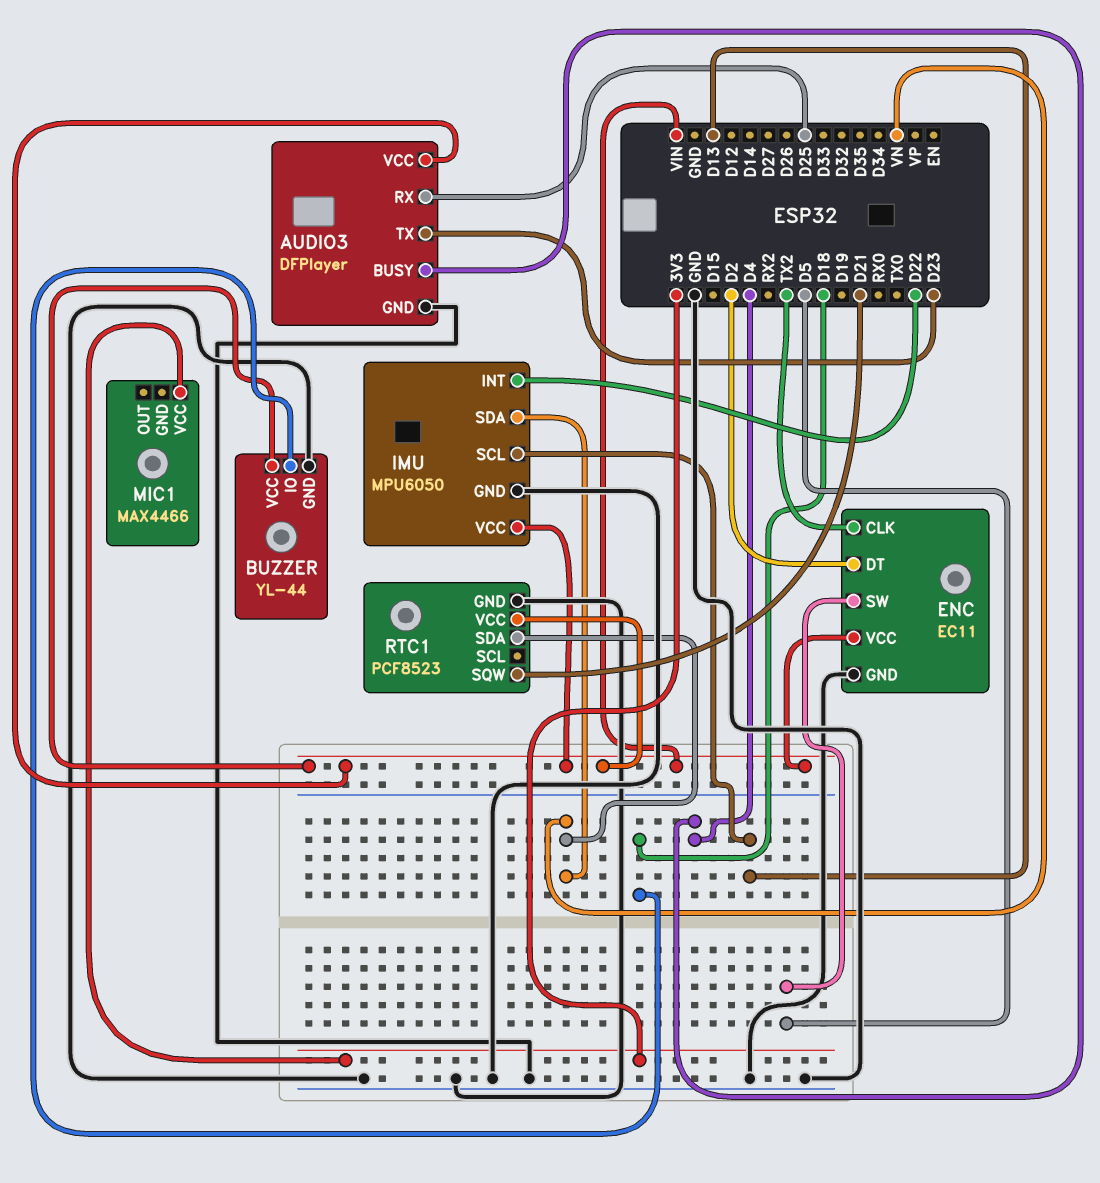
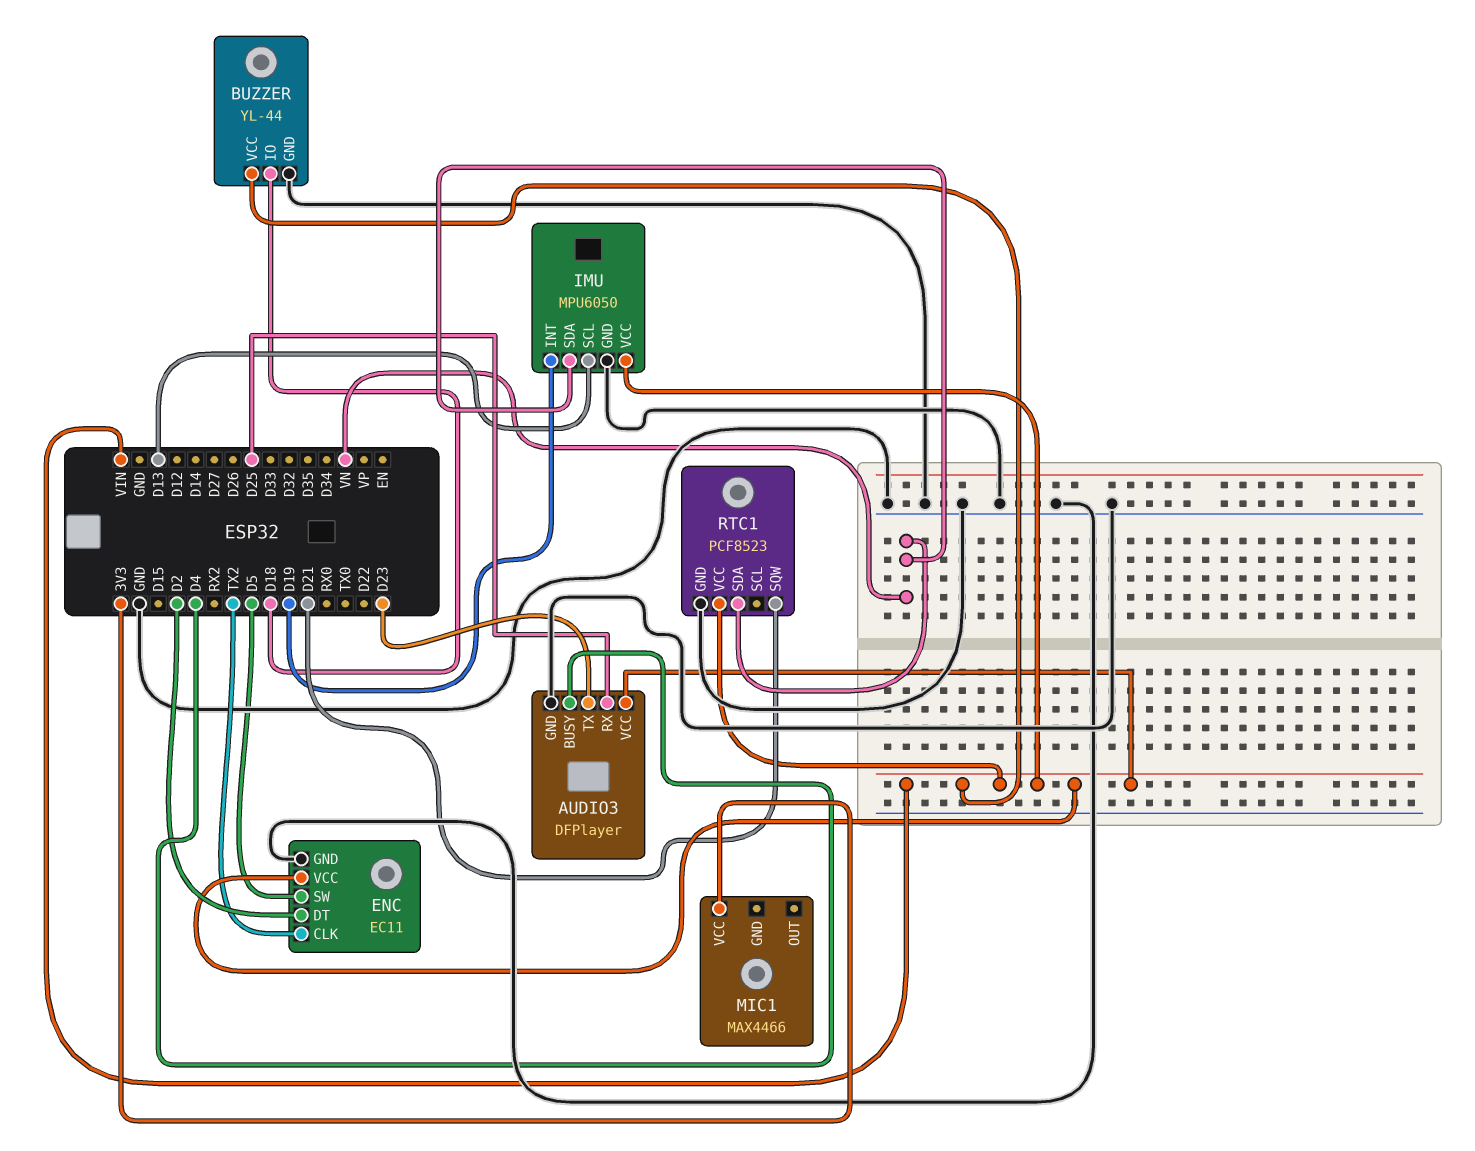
IMU pin INT: D22 -> D19

